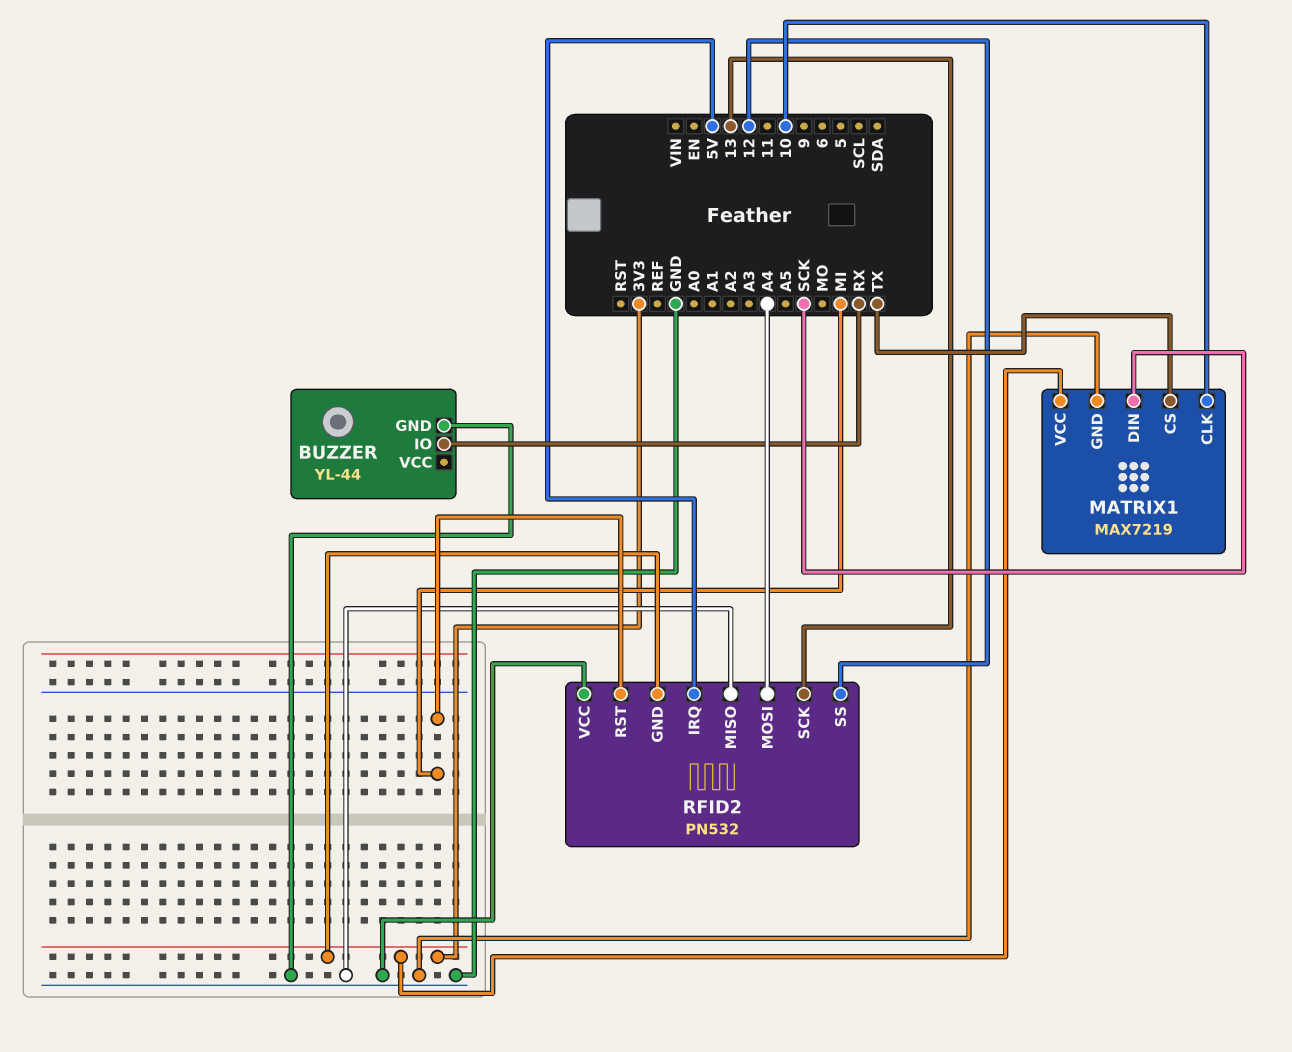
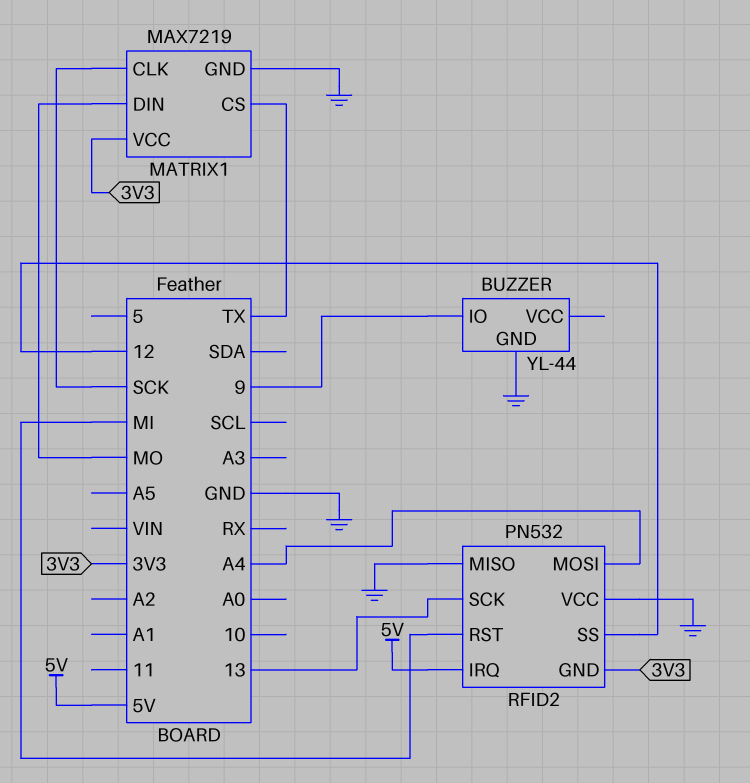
BUZZER pin IO: RX -> 9
MATRIX1 pin CLK: 10 -> SCK
MATRIX1 pin DIN: SCK -> MO

